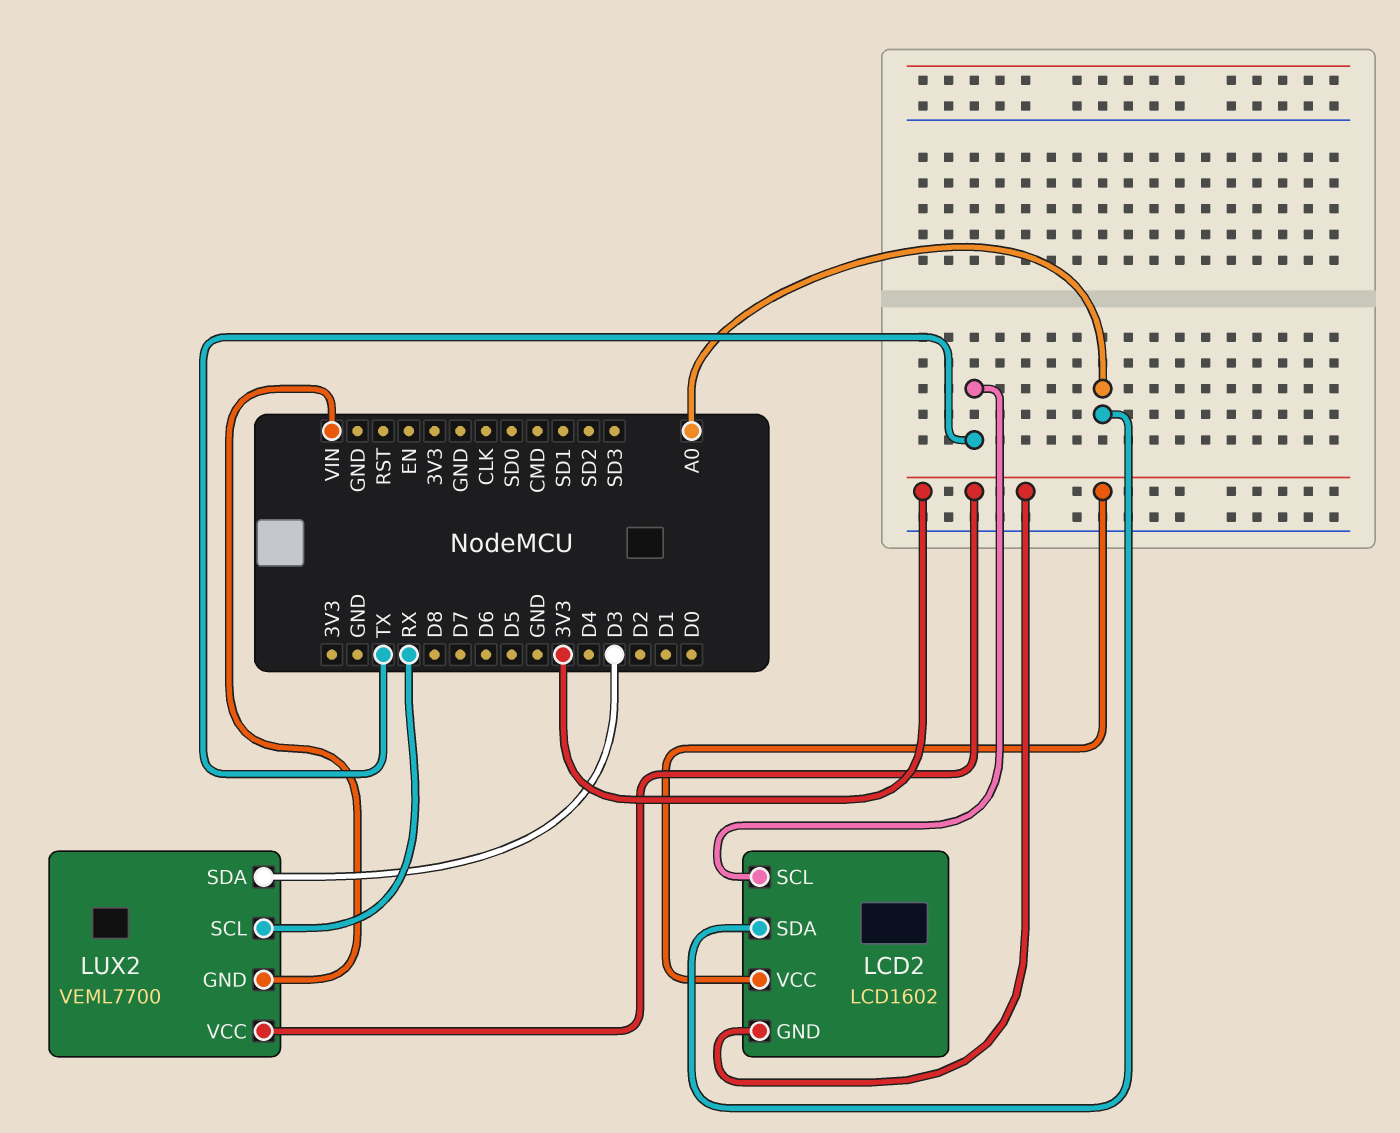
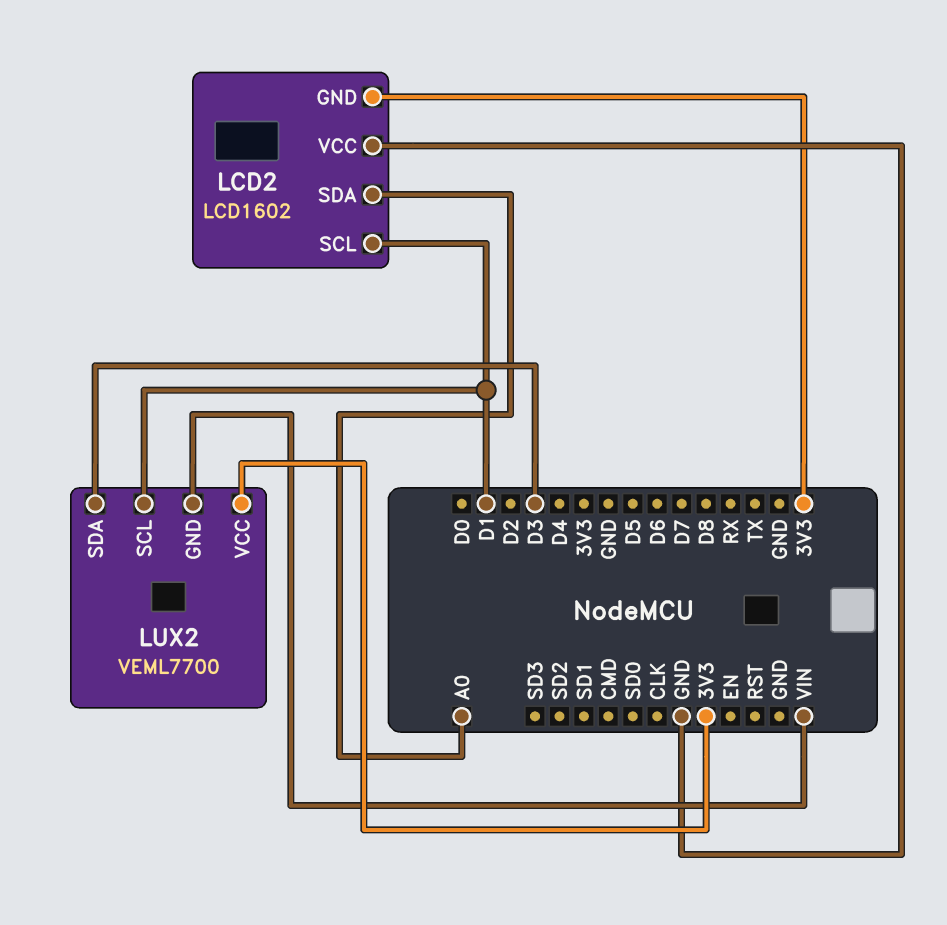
LCD2 pin SCL: TX -> D1
LCD2 pin VCC: 3V3 -> GND
LUX2 pin SCL: RX -> D1

